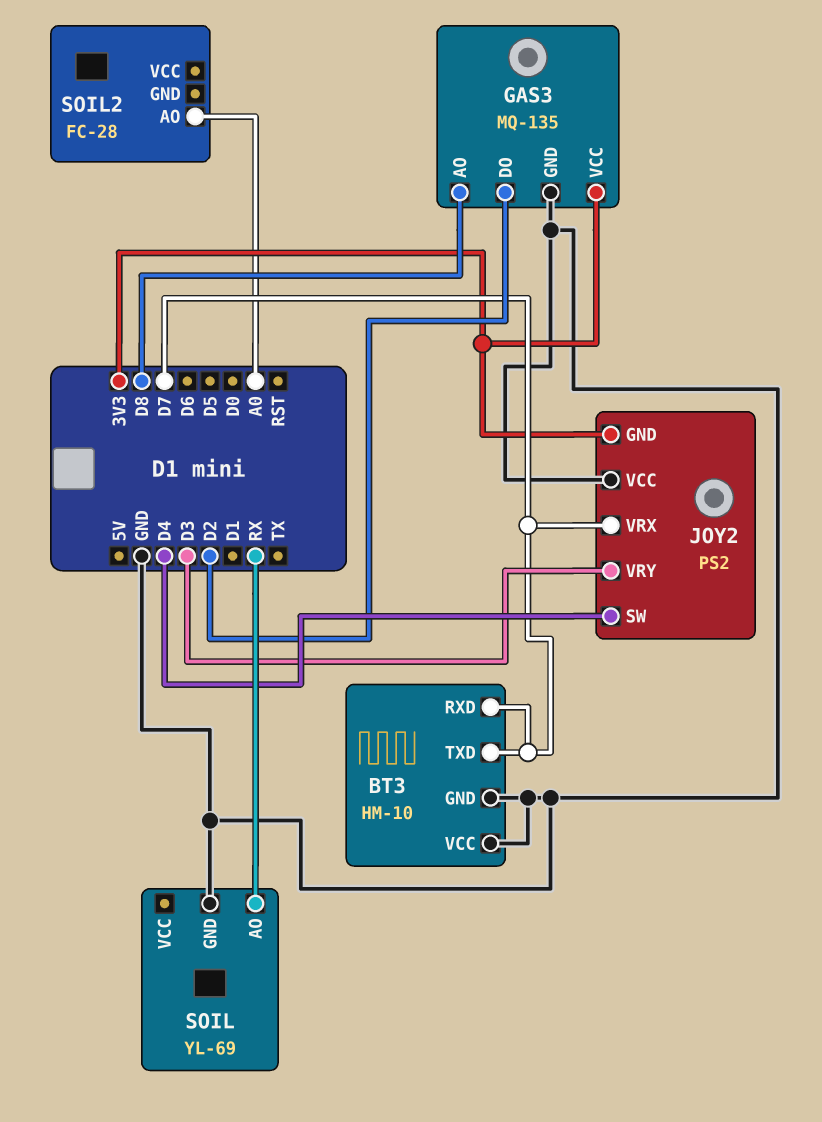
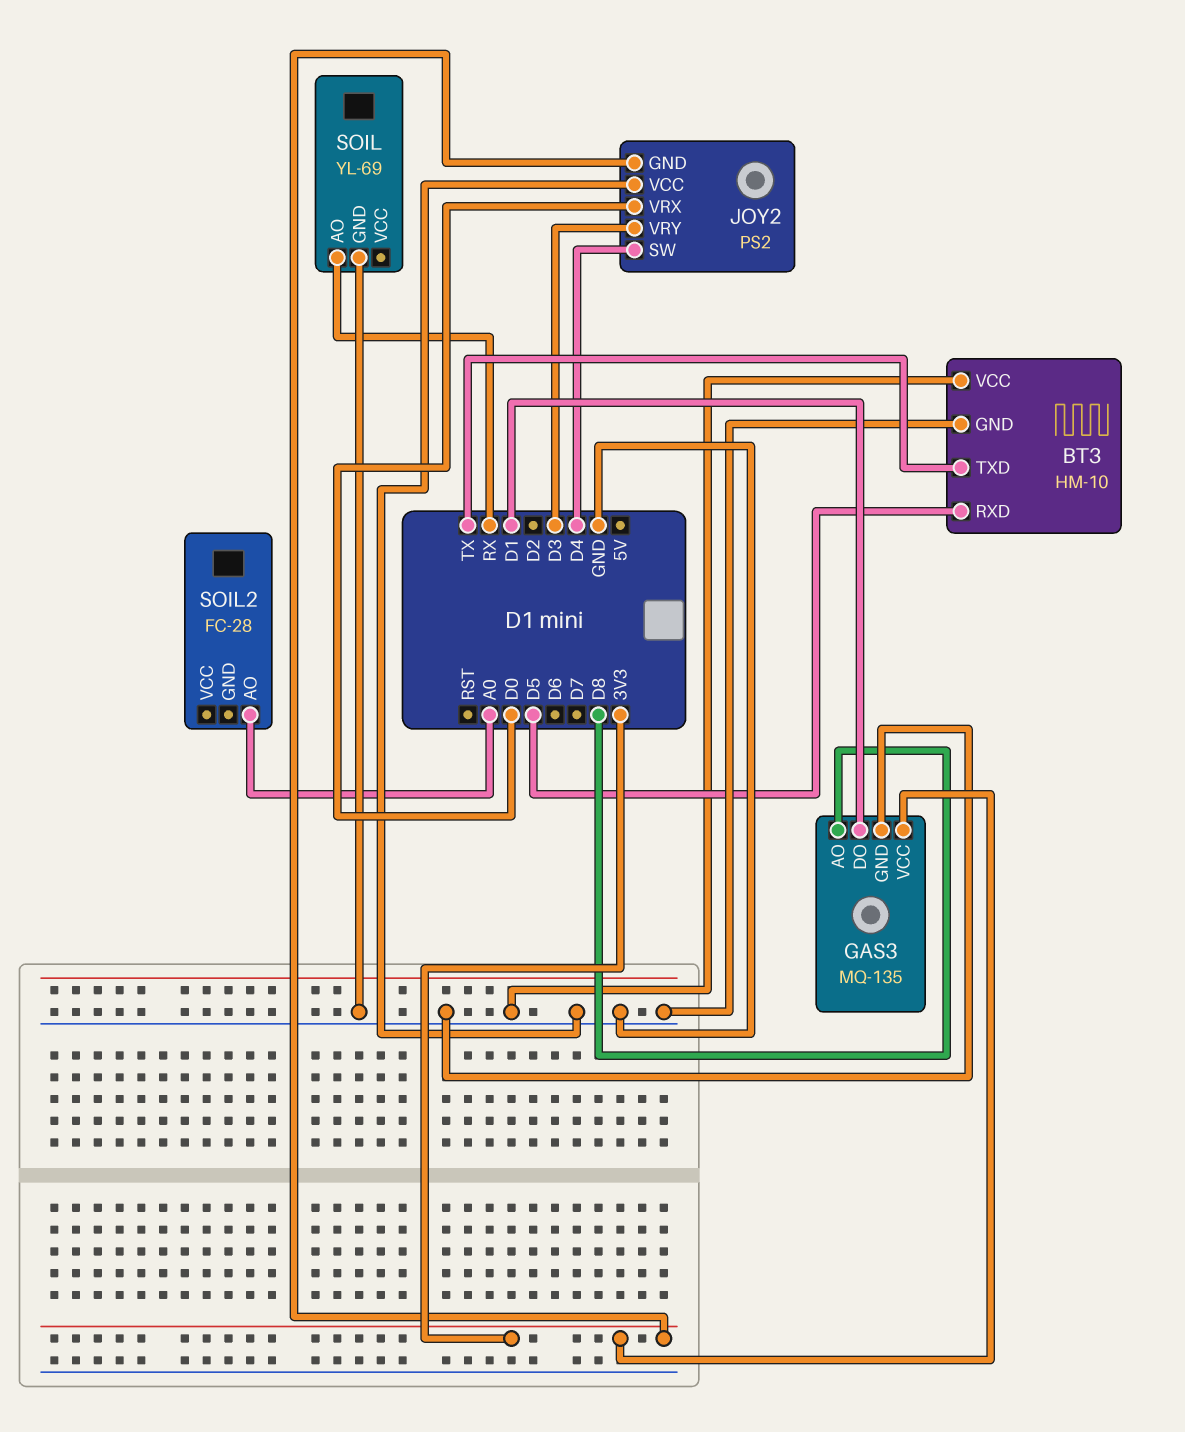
BT3 pin RXD: D7 -> D5
BT3 pin TXD: D7 -> TX
GAS3 pin DO: D2 -> D1
JOY2 pin VRX: D7 -> D0

